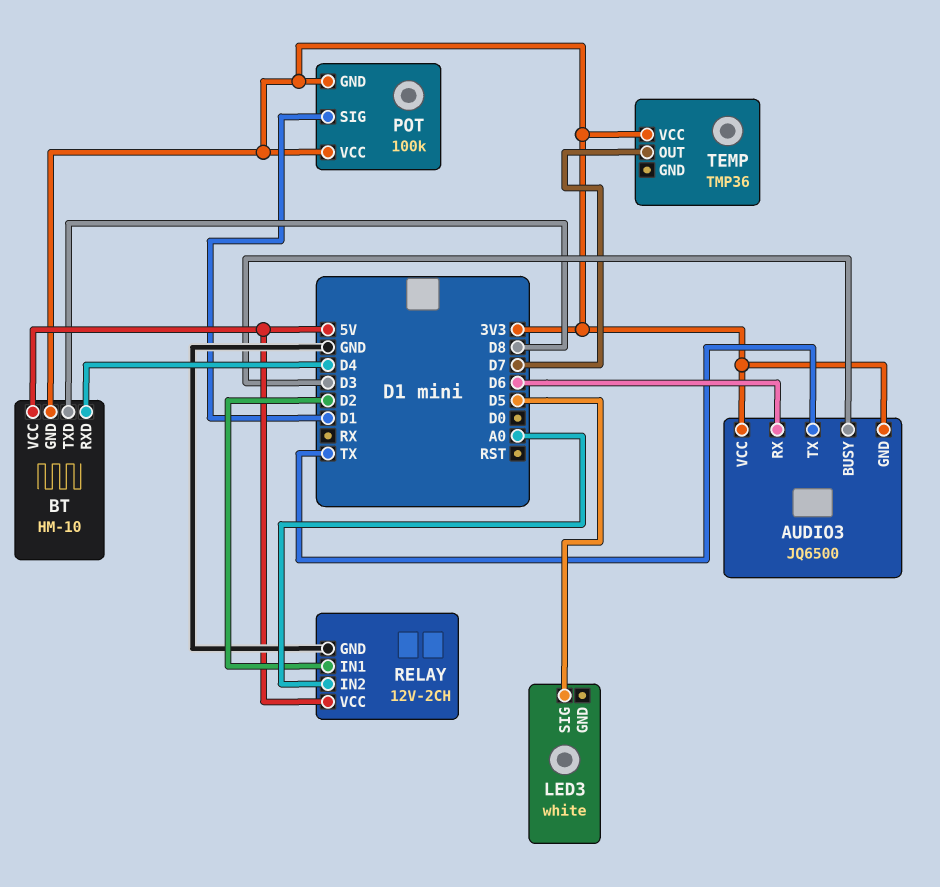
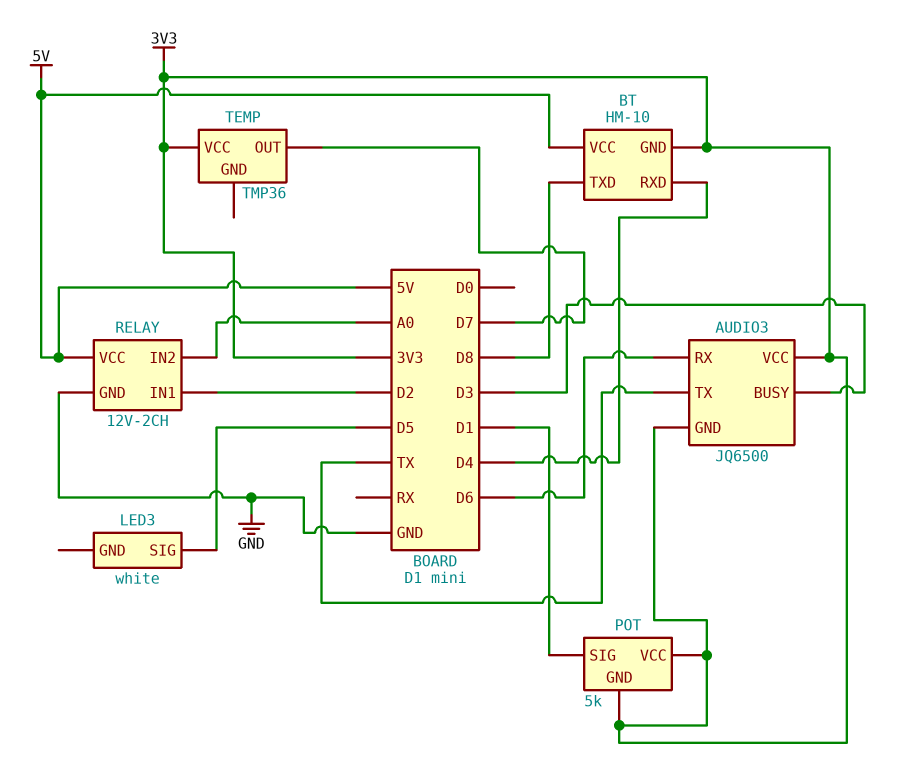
POT: 100k -> 5k

